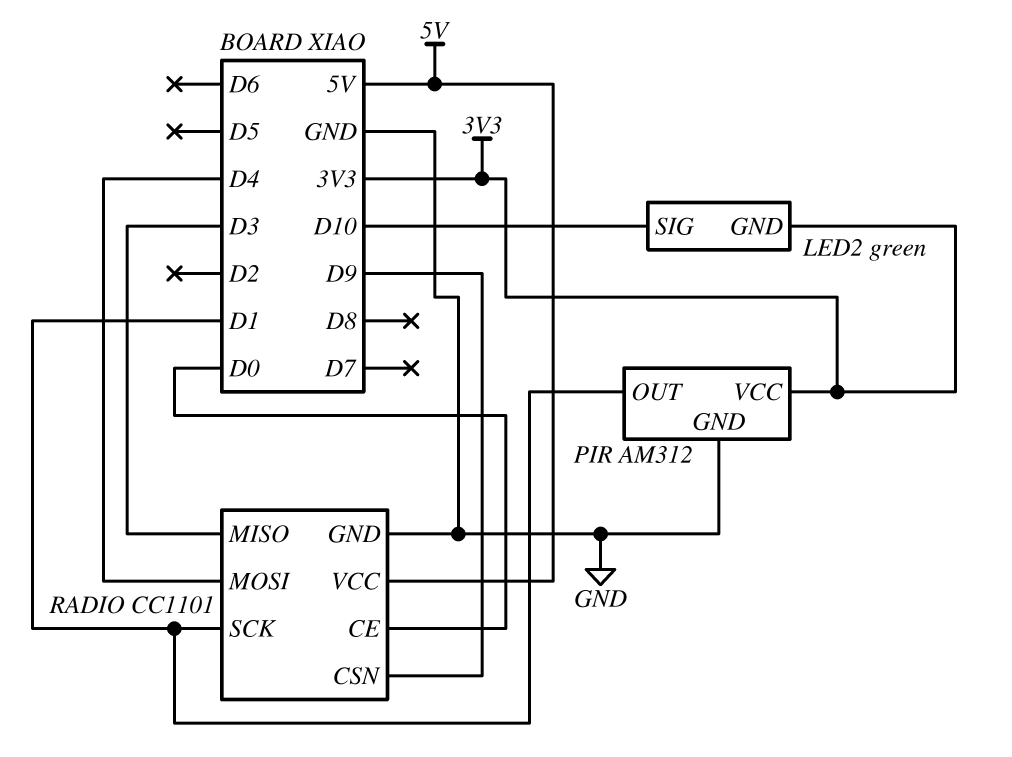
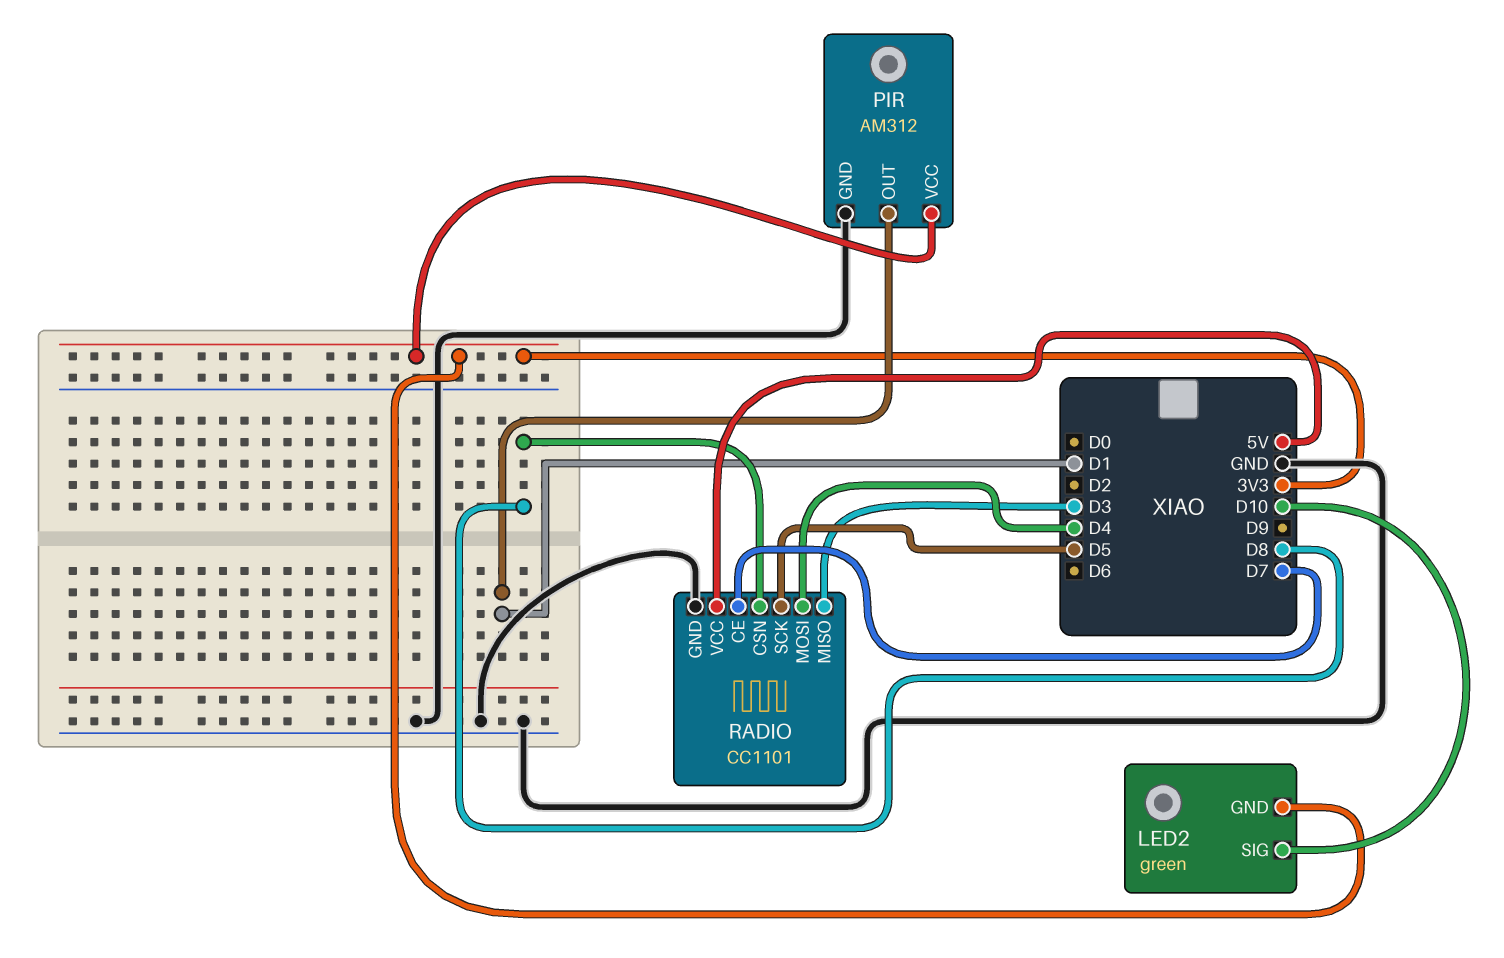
RADIO pin CE: D0 -> D7
RADIO pin CSN: D9 -> D8
RADIO pin SCK: D1 -> D5

